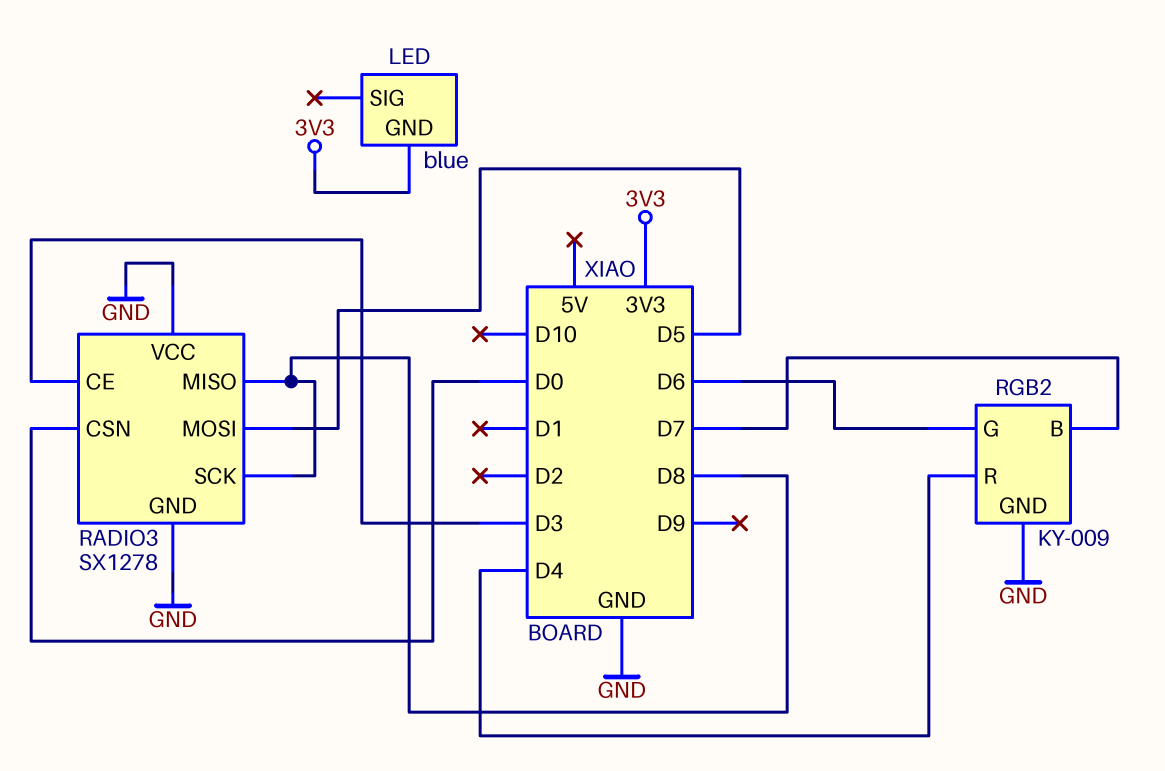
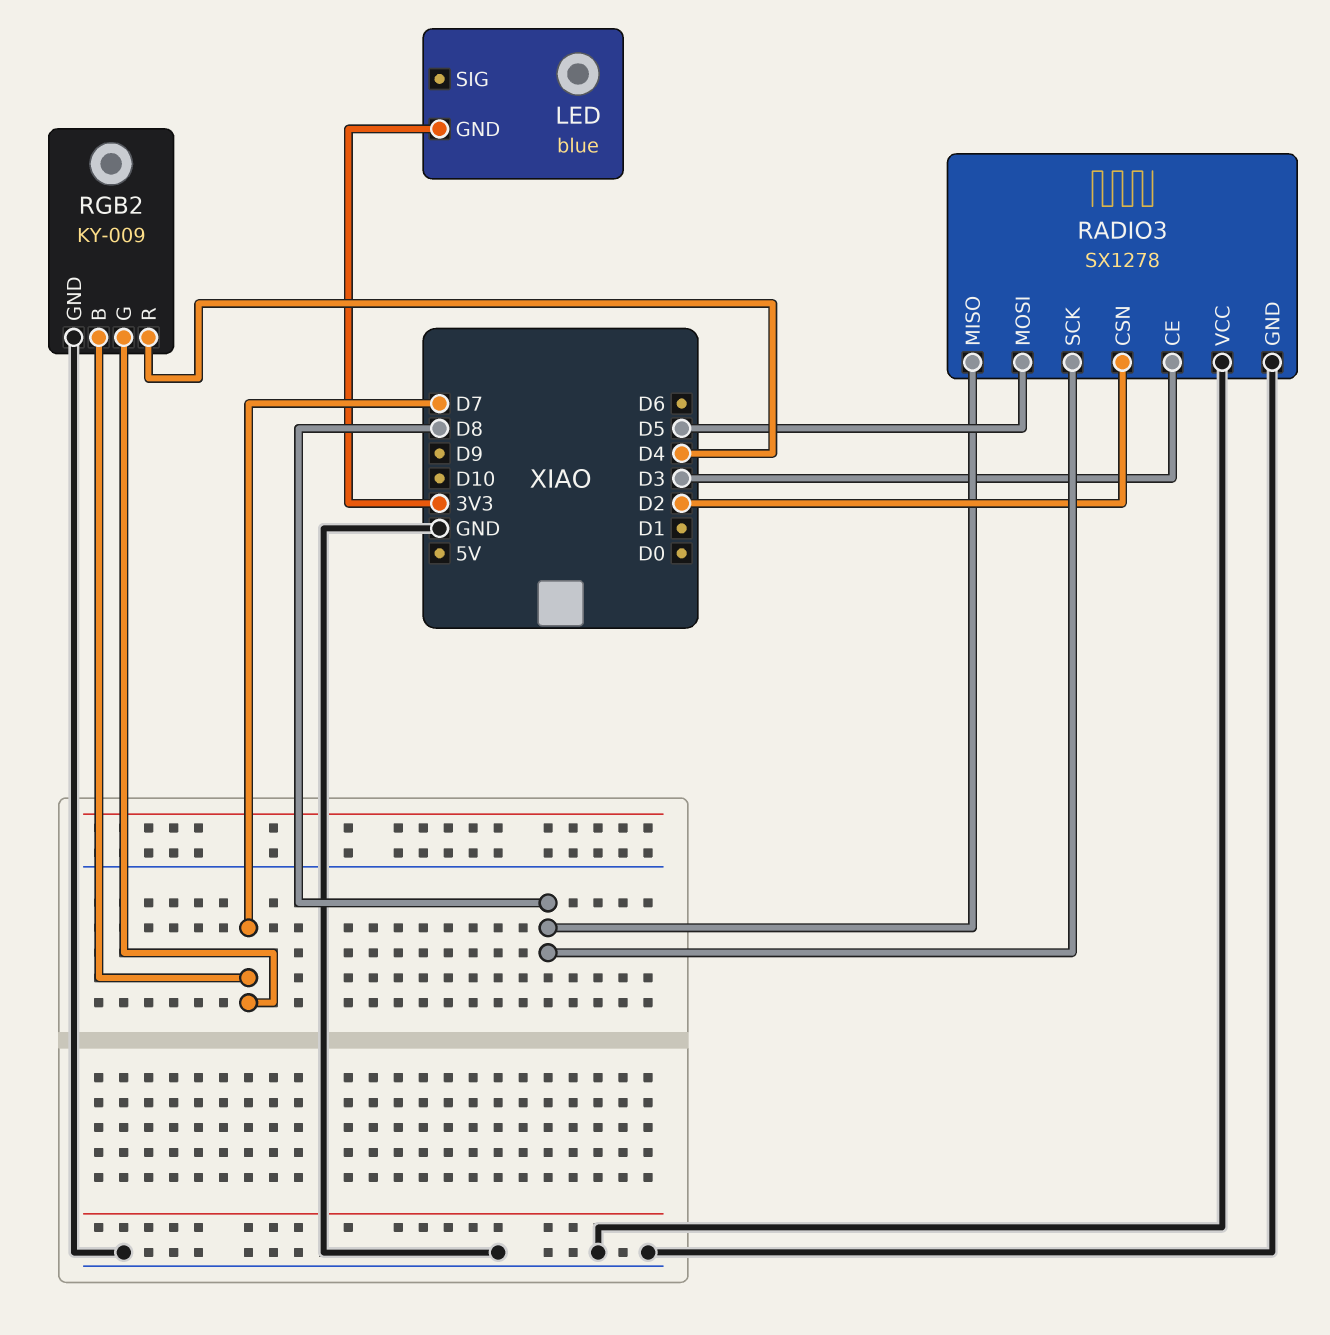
RADIO3 pin CSN: D0 -> D2
RGB2 pin G: D6 -> D7

